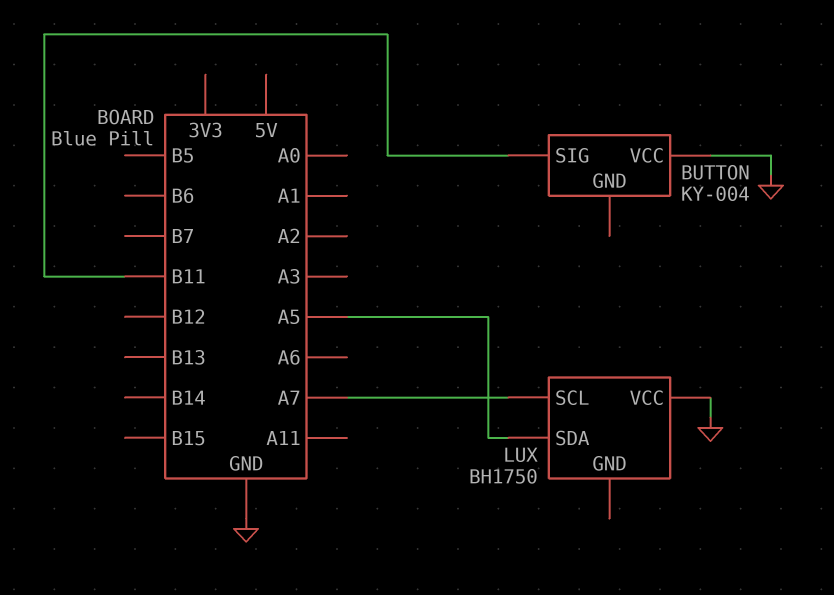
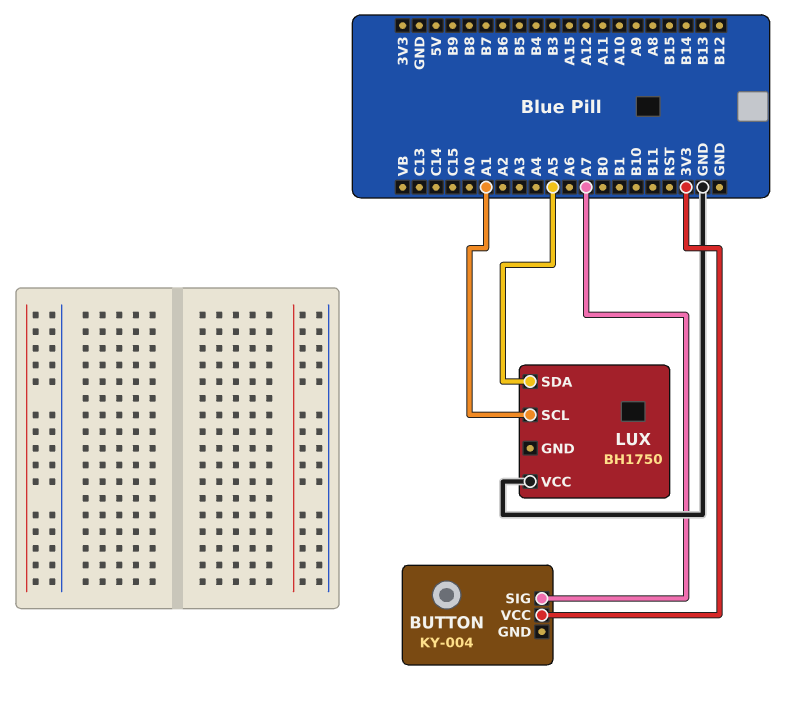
BUTTON pin SIG: B11 -> A7
BUTTON pin VCC: GND -> 3V3
LUX pin SCL: A7 -> A1

